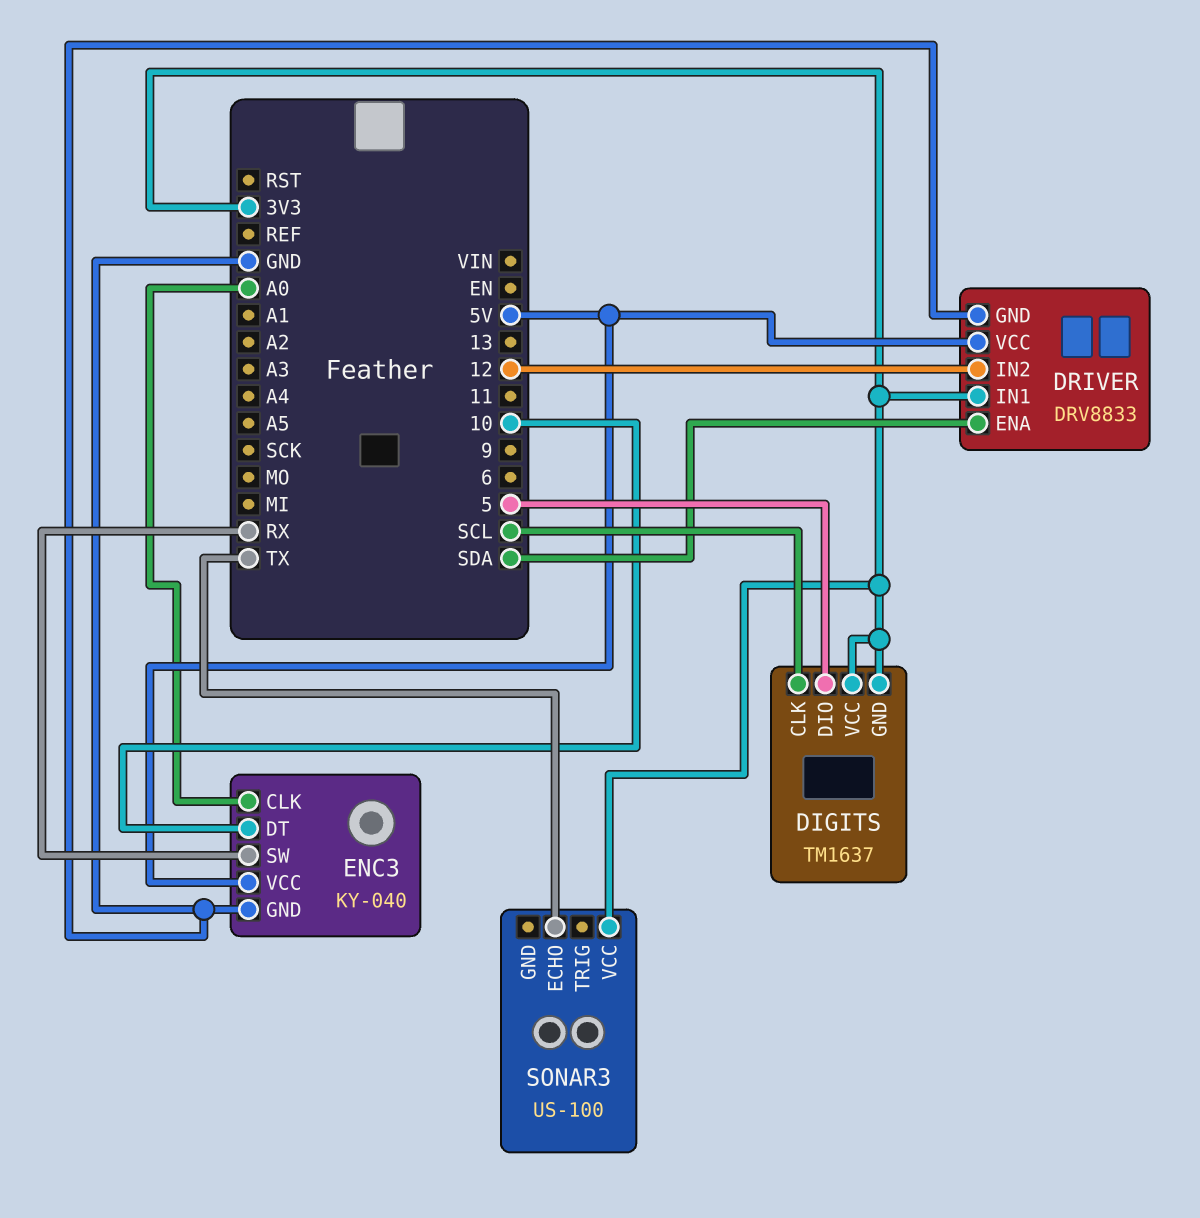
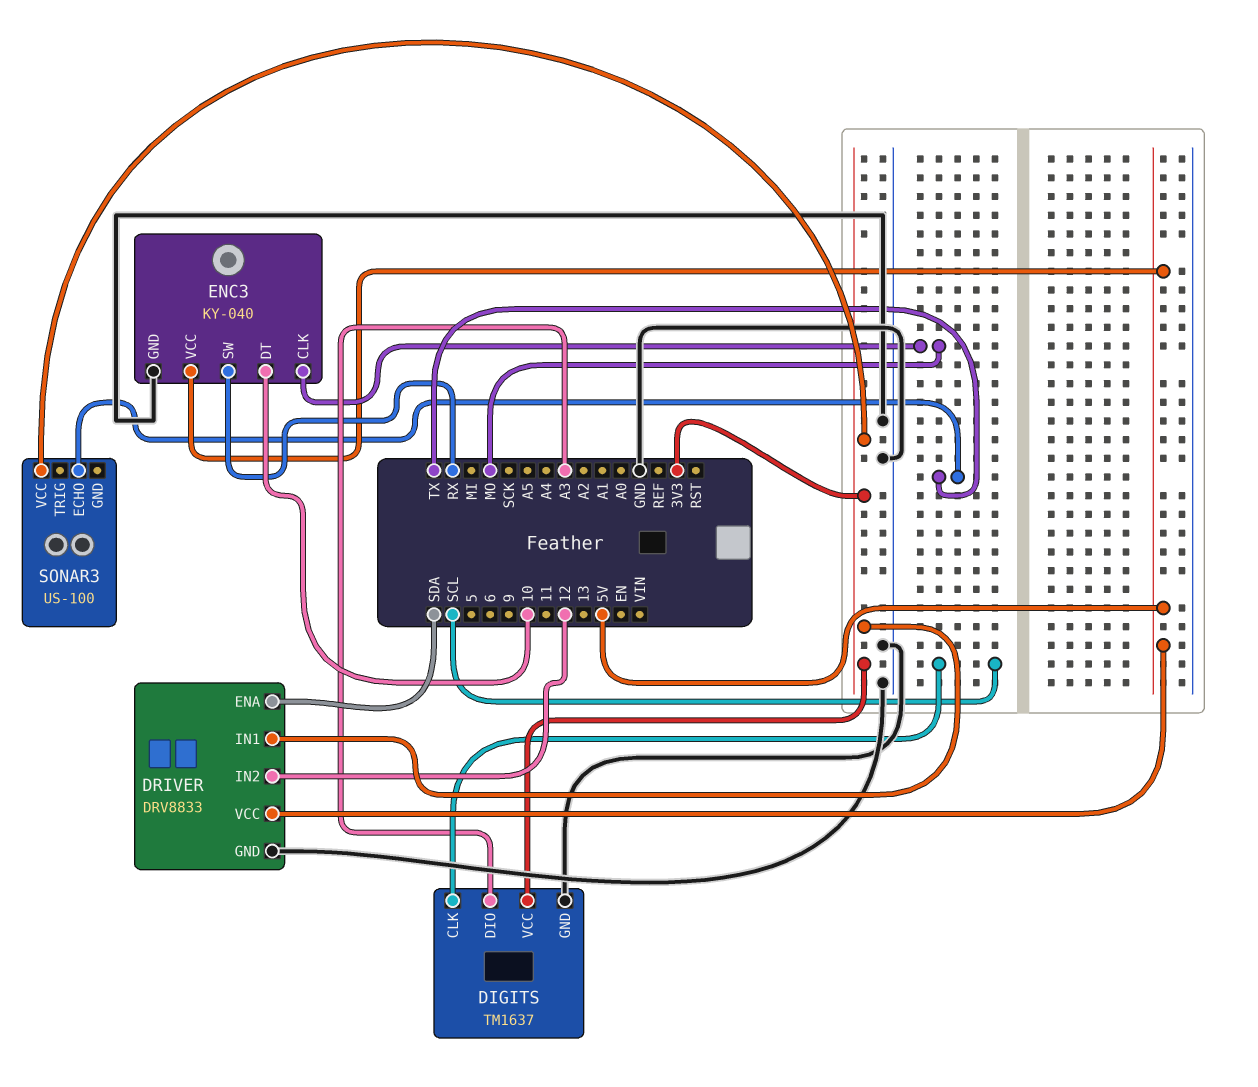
DIGITS pin DIO: 5 -> A3
DIGITS pin GND: 3V3 -> GND
ENC3 pin CLK: A0 -> MO

